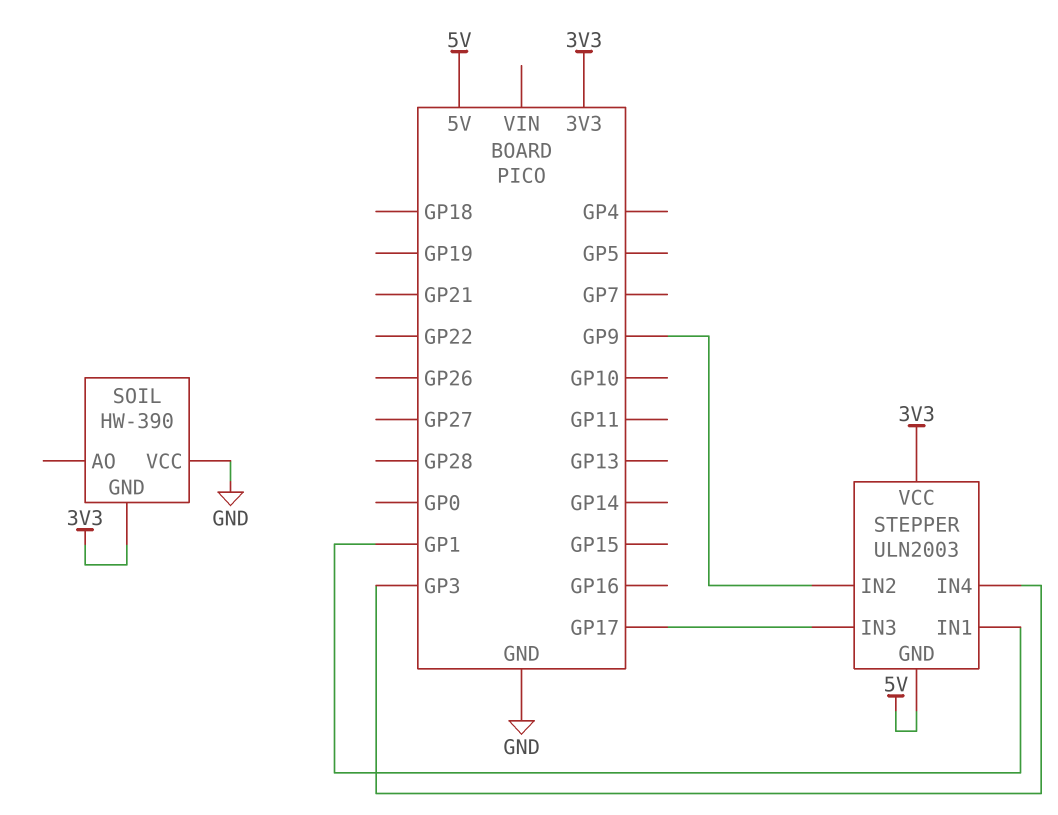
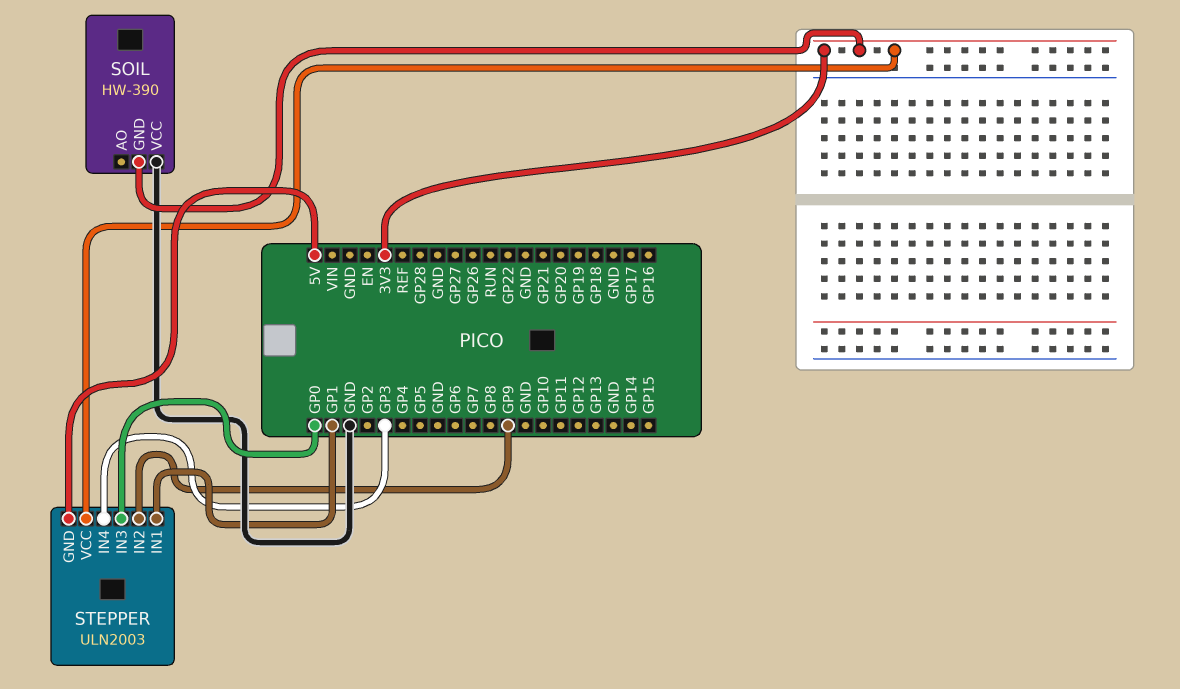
STEPPER pin IN3: GP17 -> GP0

